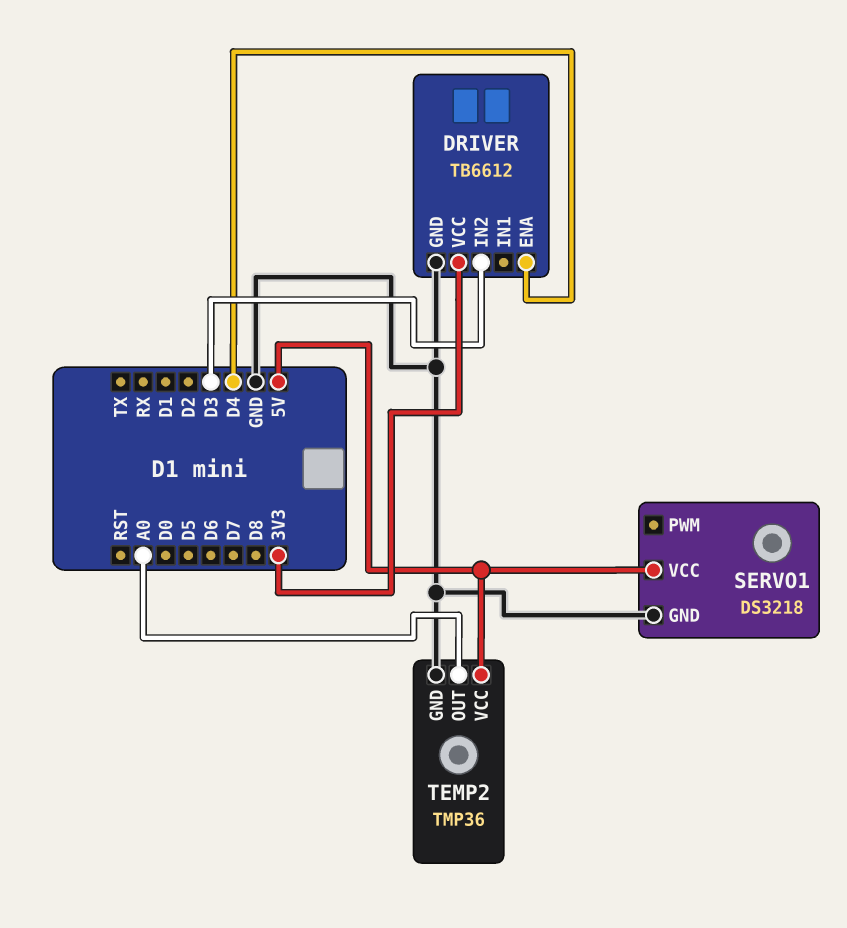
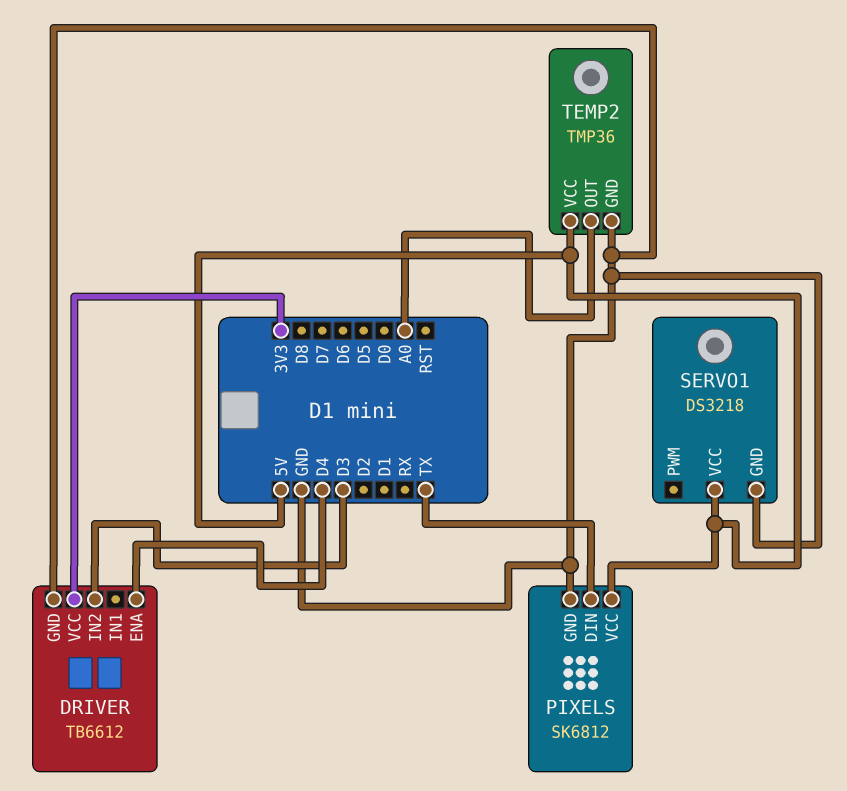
PIXELS: none -> SK6812
PIXELS pin DIN: none -> TX
PIXELS pin GND: none -> GND
PIXELS pin VCC: none -> 5V

